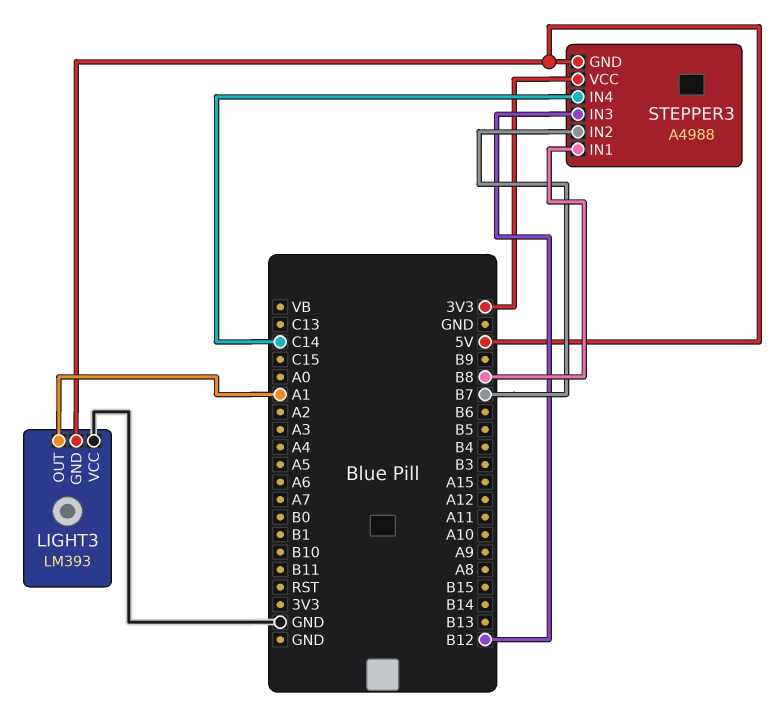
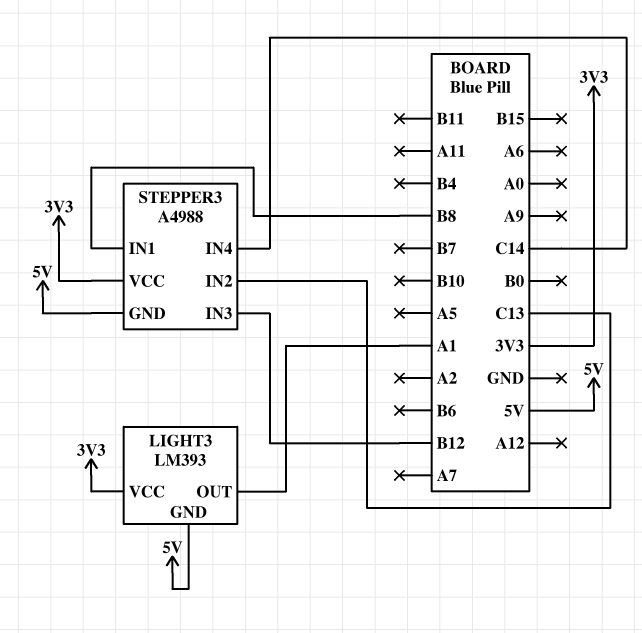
LIGHT3 pin VCC: GND -> 3V3
STEPPER3 pin IN2: B7 -> C13

